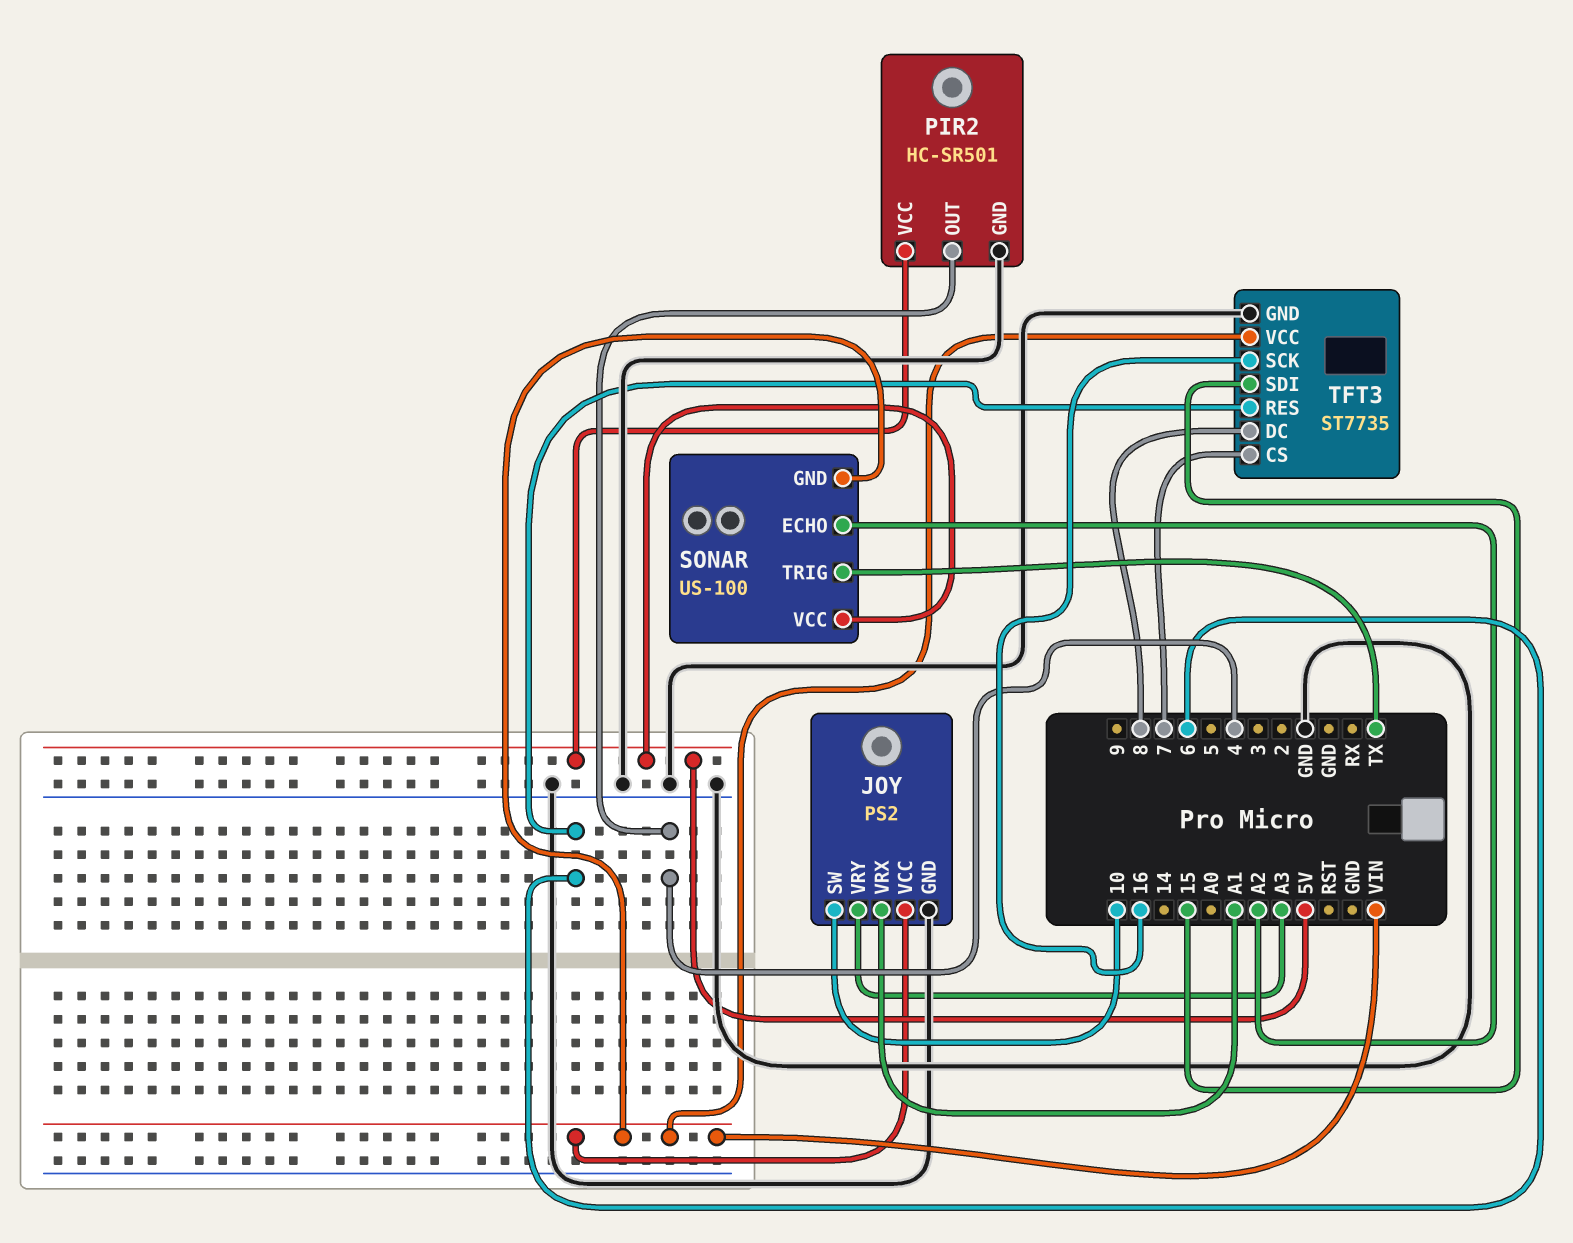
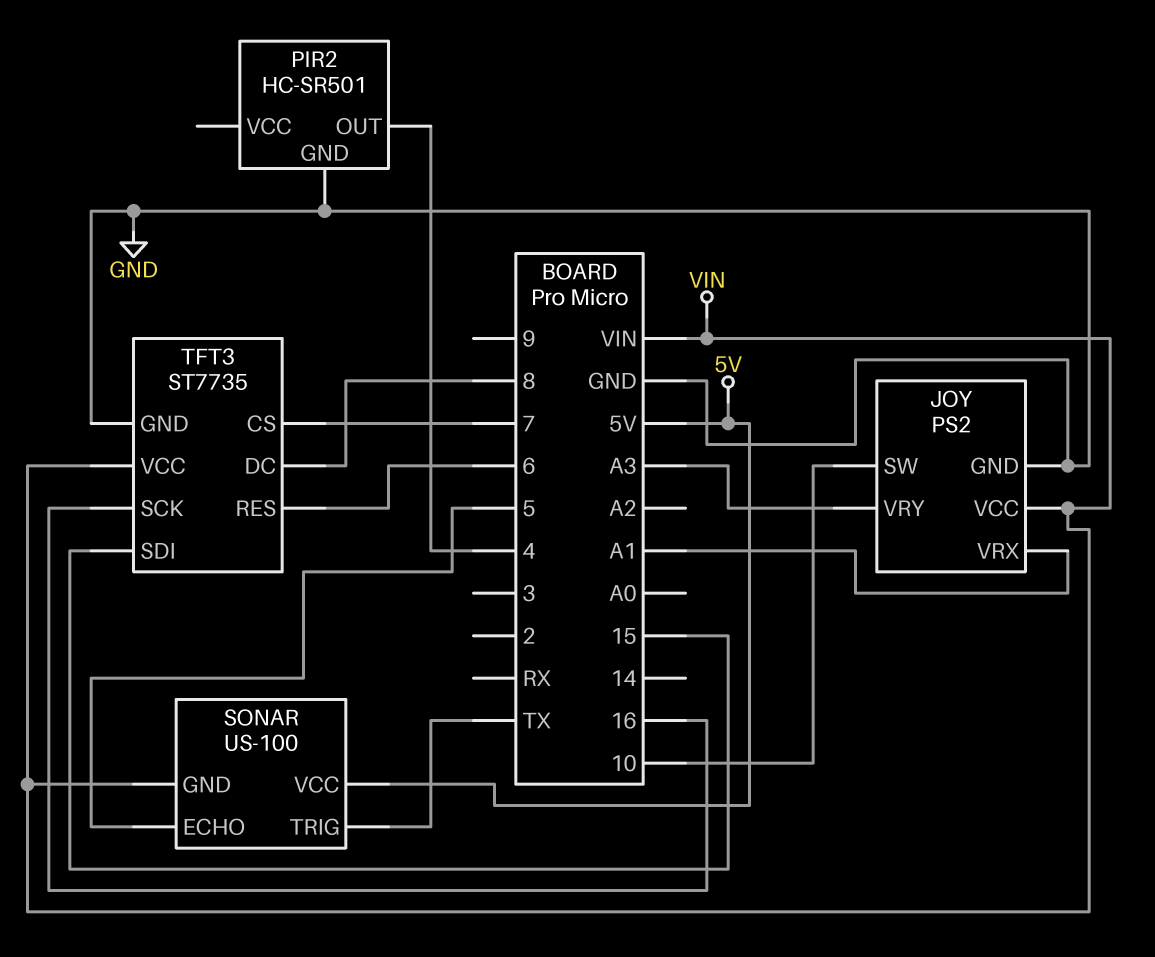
PIR2 pin VCC: 5V -> none
SONAR pin ECHO: A2 -> 5

